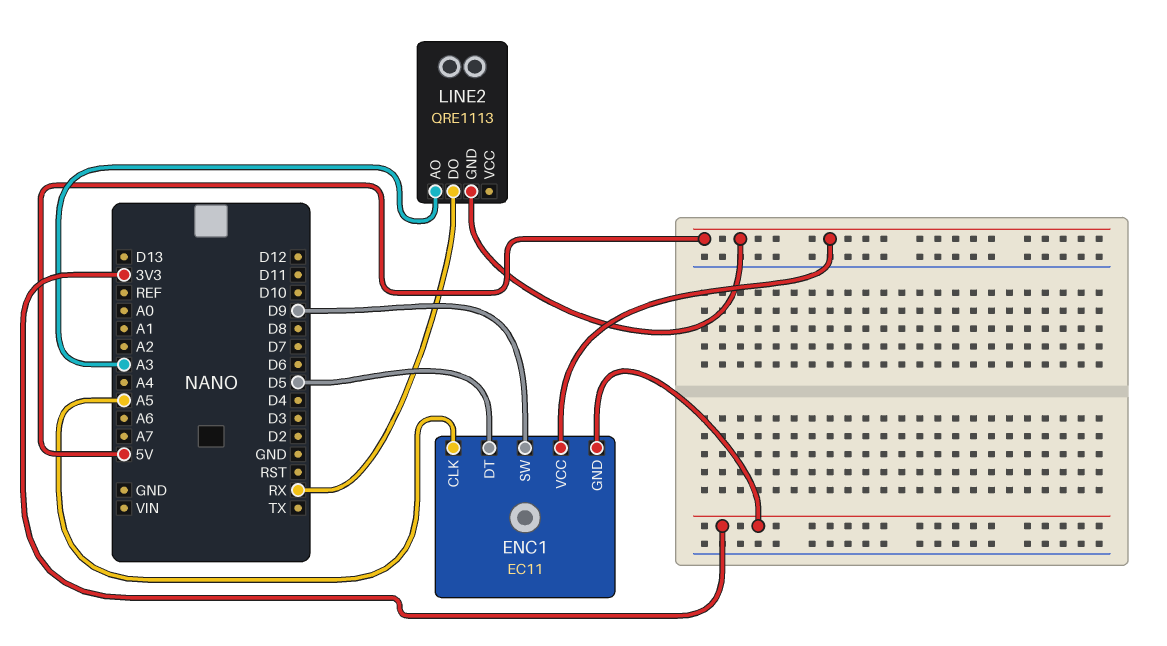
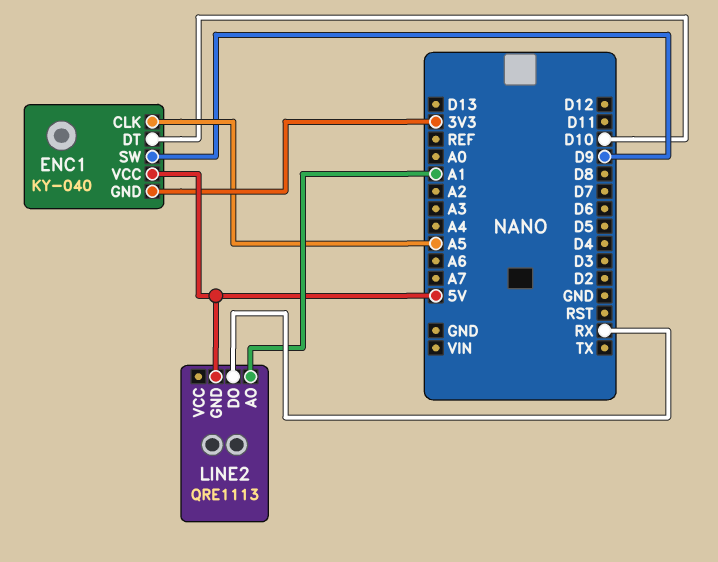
ENC1: EC11 -> KY-040
ENC1 pin DT: D5 -> D10
LINE2 pin AO: A3 -> A1

